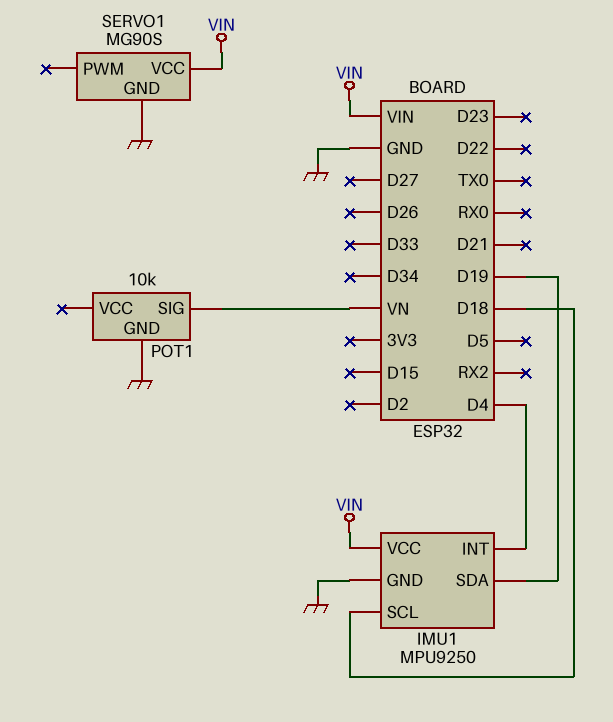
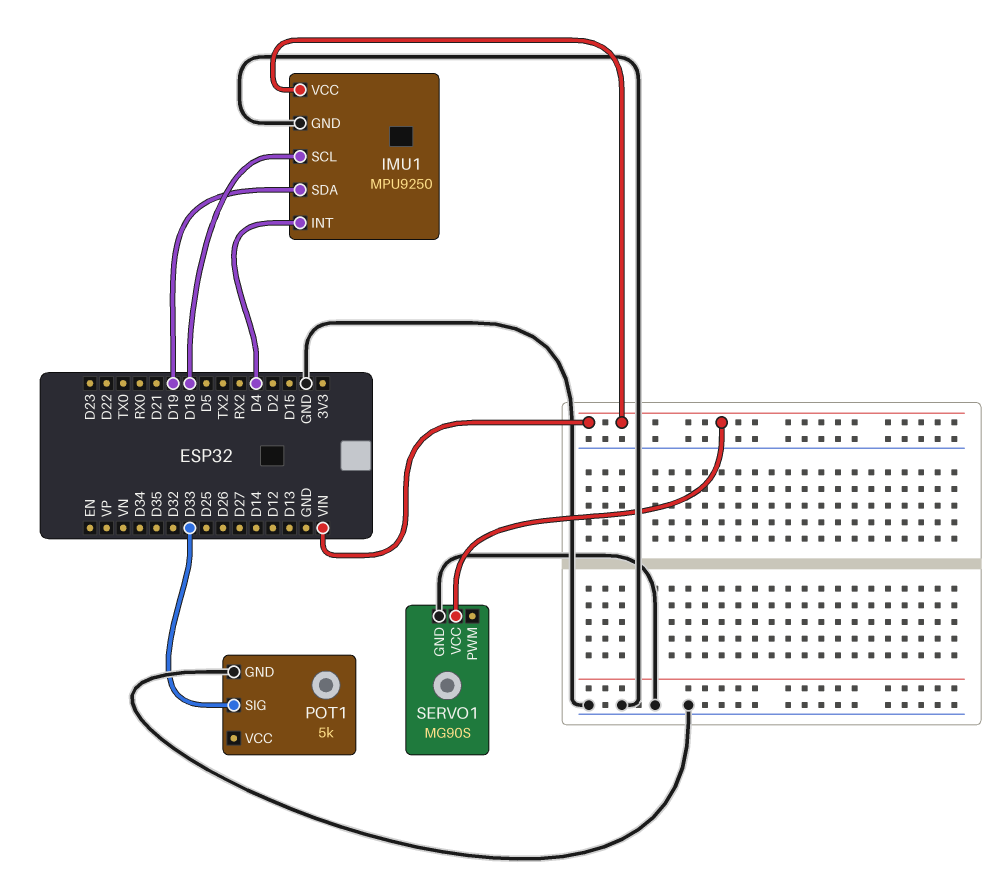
POT1: 10k -> 5k
POT1 pin SIG: VN -> D33

